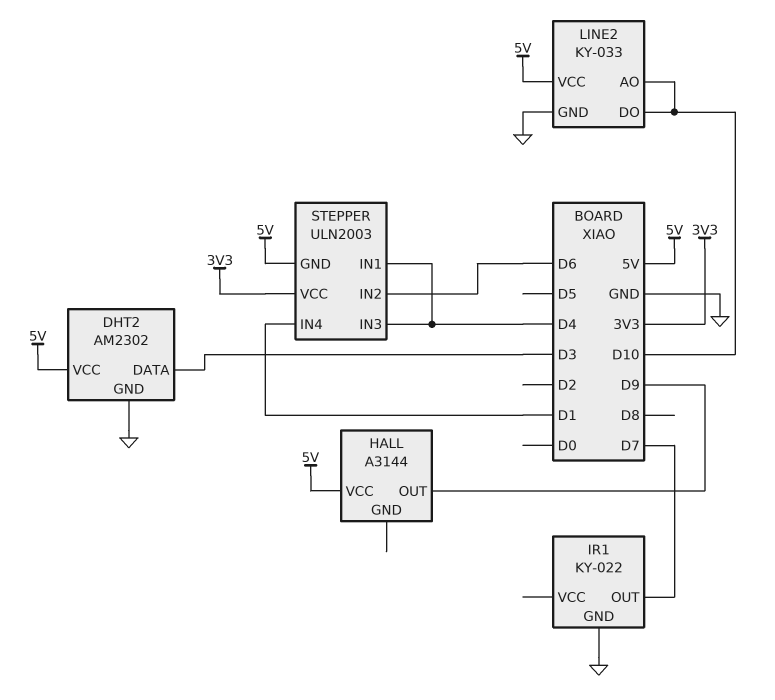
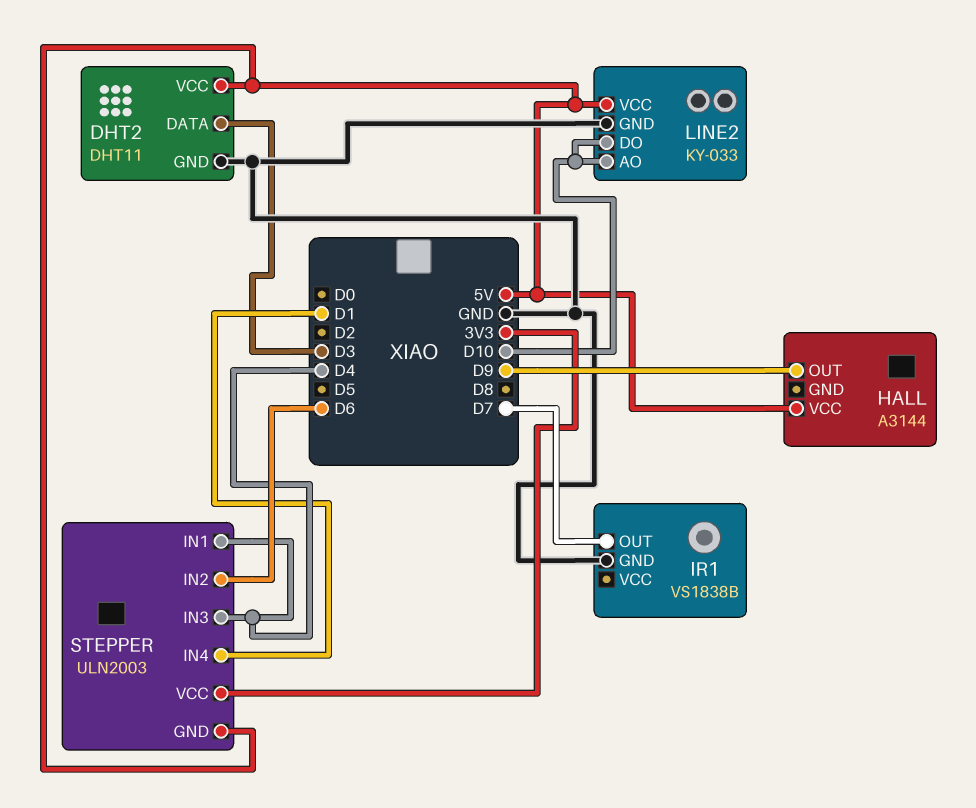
DHT2: AM2302 -> DHT11
IR1: KY-022 -> VS1838B

